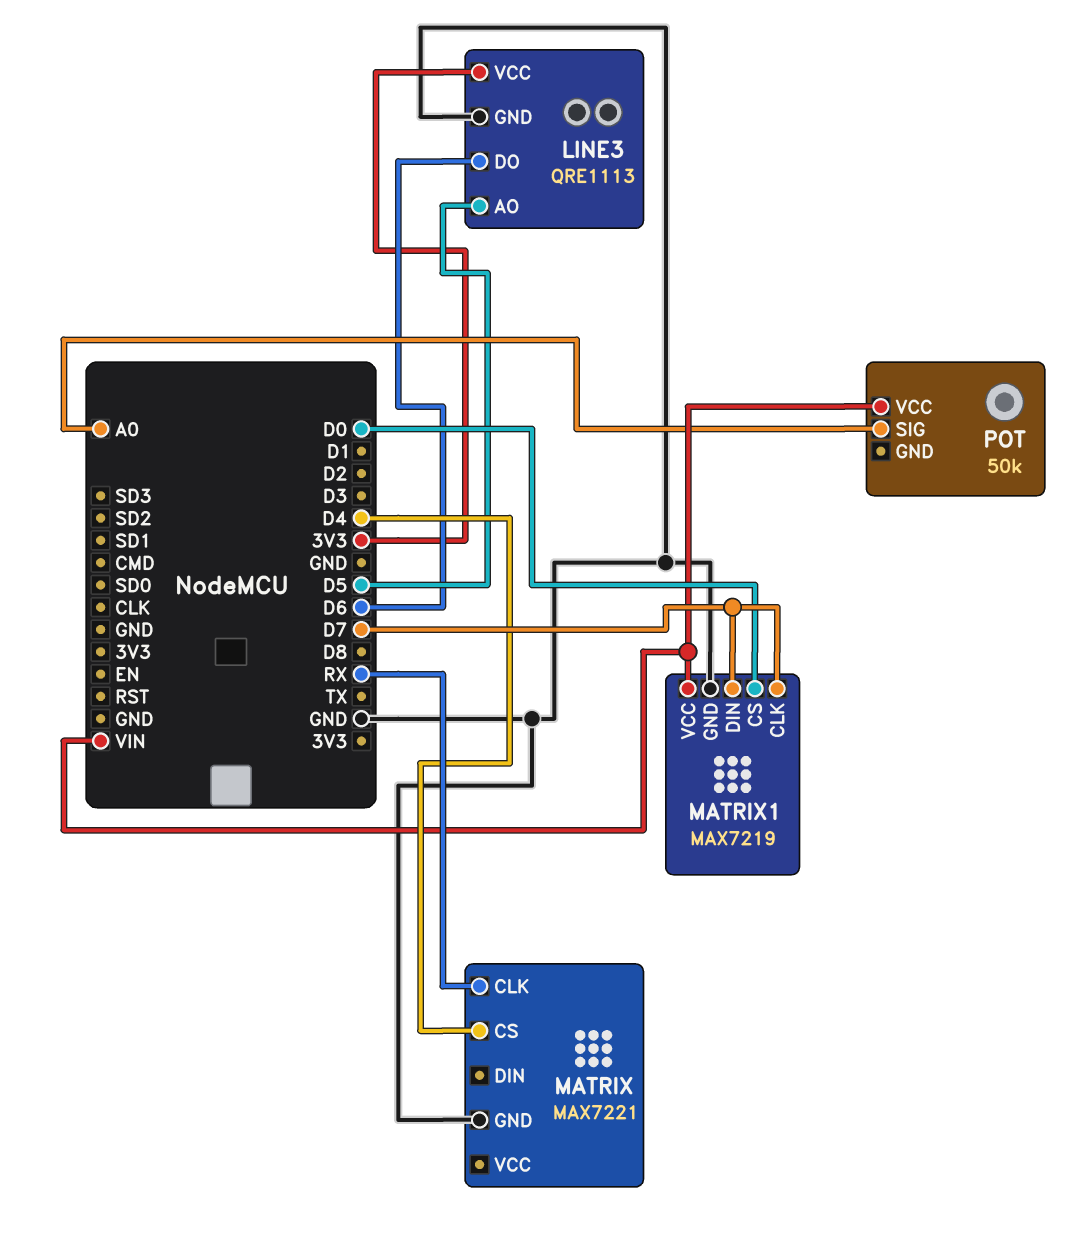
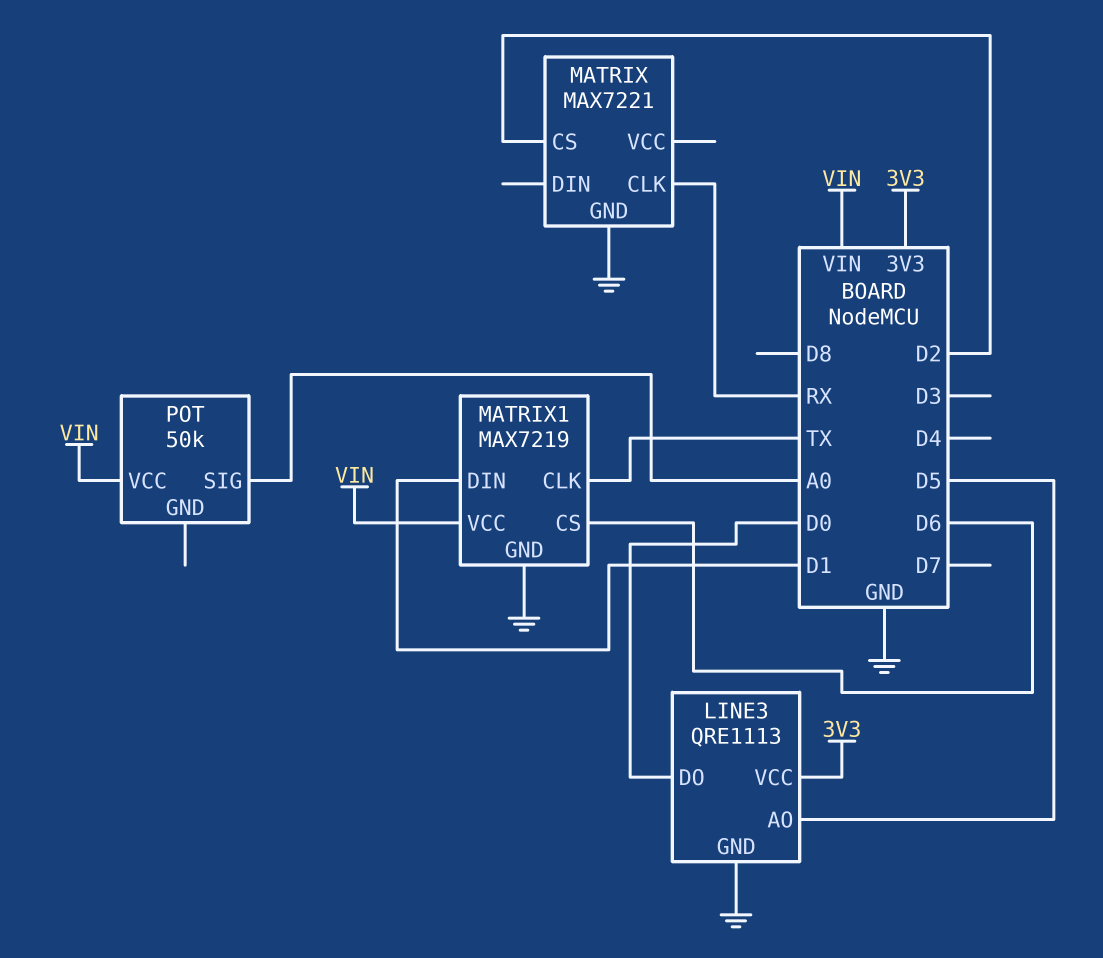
LINE3 pin DO: D6 -> D0
MATRIX pin CS: D4 -> D2
MATRIX1 pin CLK: D7 -> TX
MATRIX1 pin CS: D0 -> D6
MATRIX1 pin DIN: D7 -> D1

